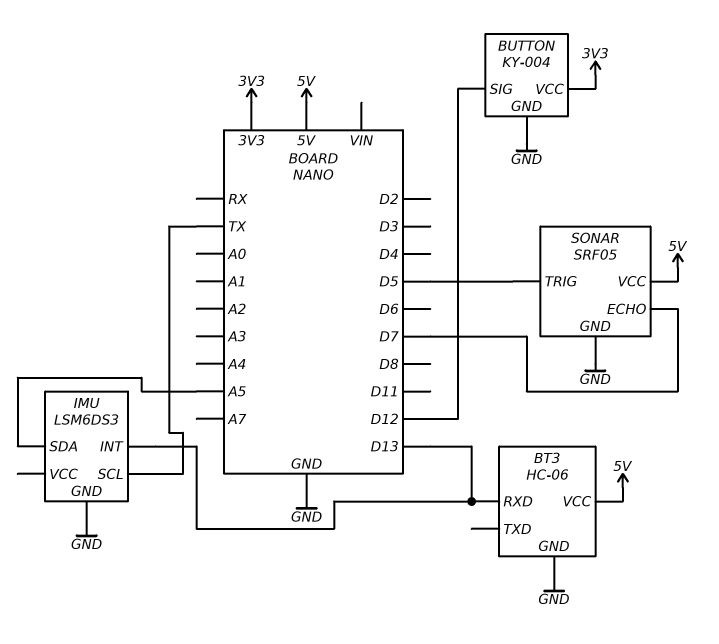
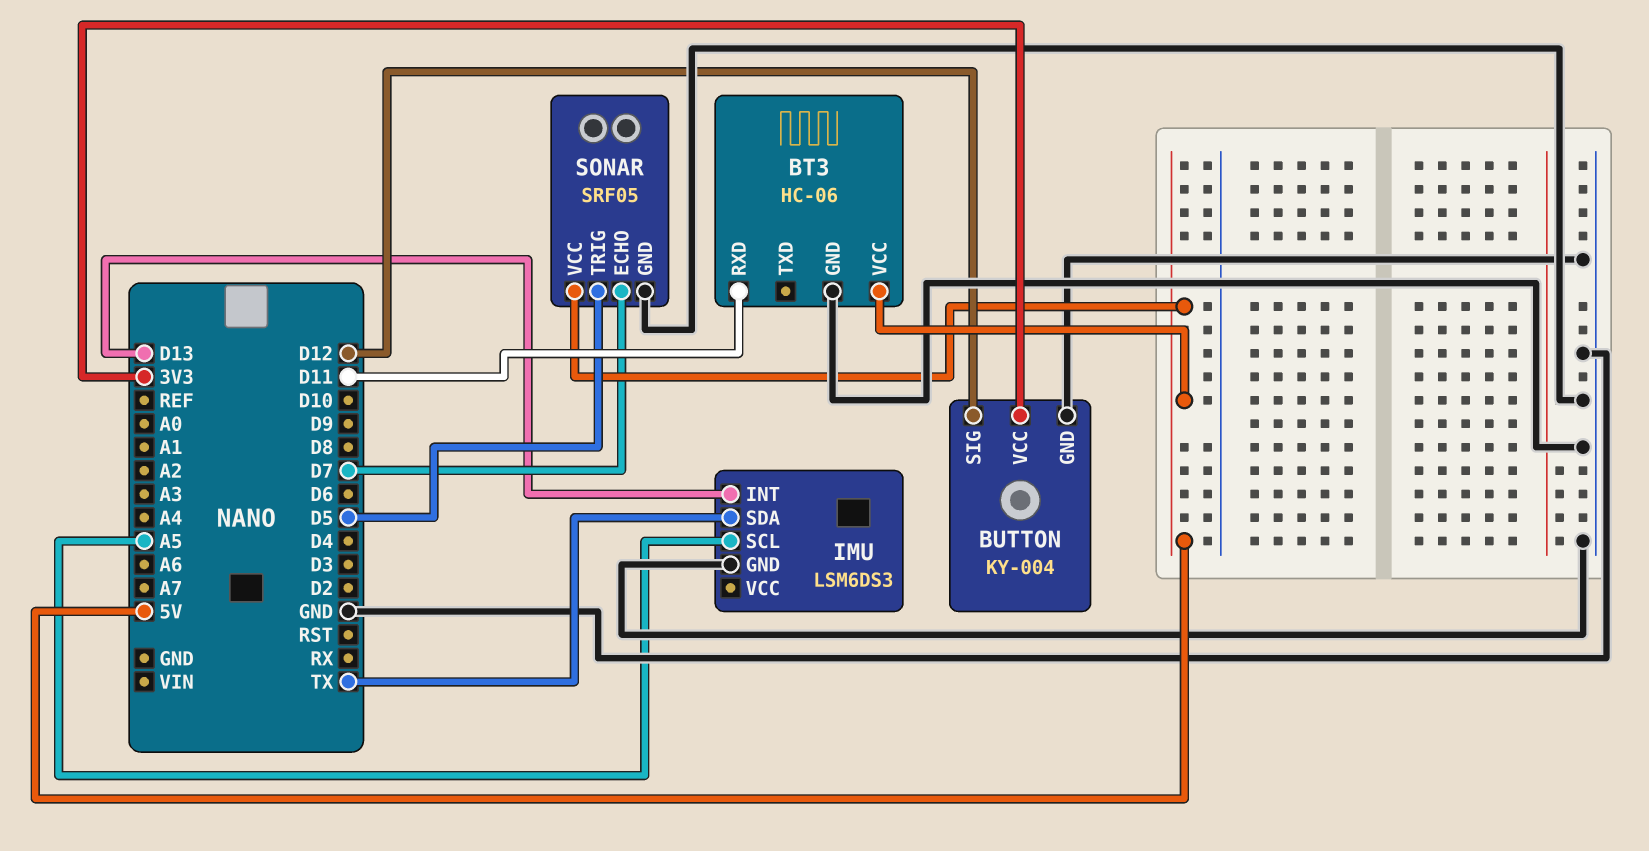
BT3 pin RXD: D13 -> D11
IMU pin SCL: TX -> A5
IMU pin SDA: A5 -> TX

